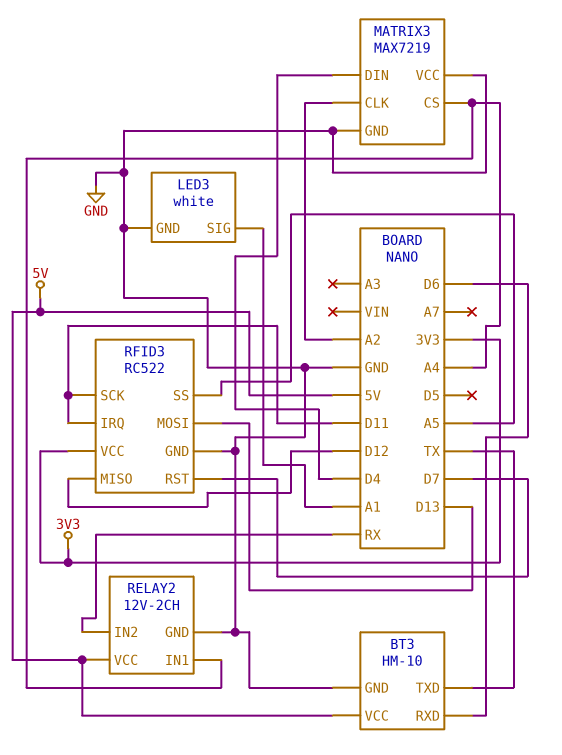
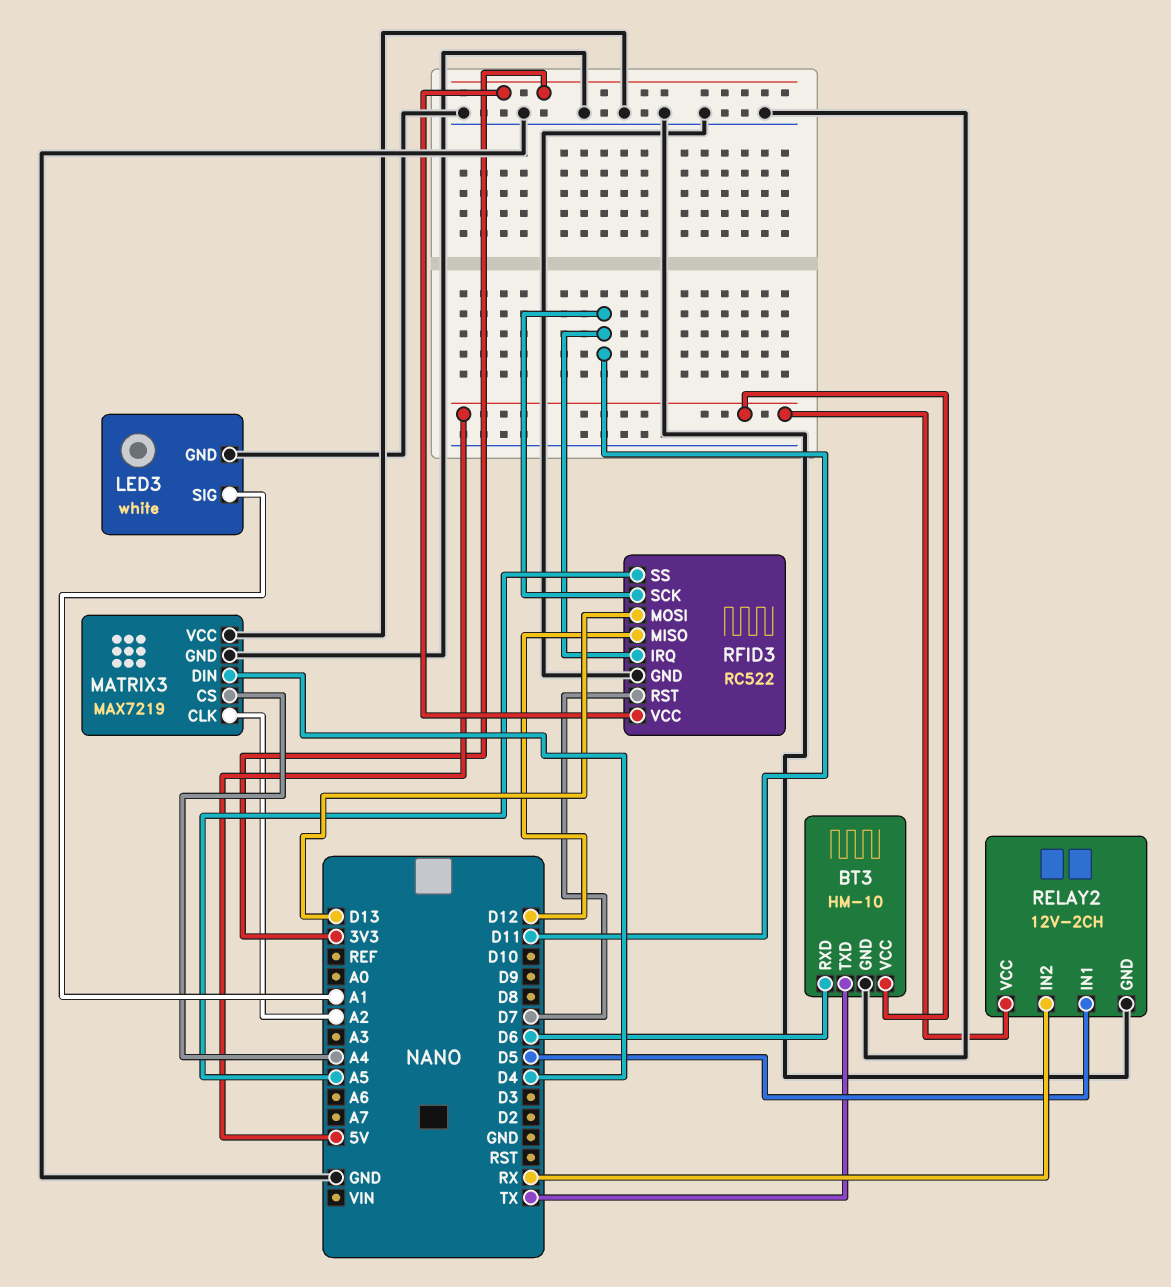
RELAY2 pin IN1: A4 -> D5

